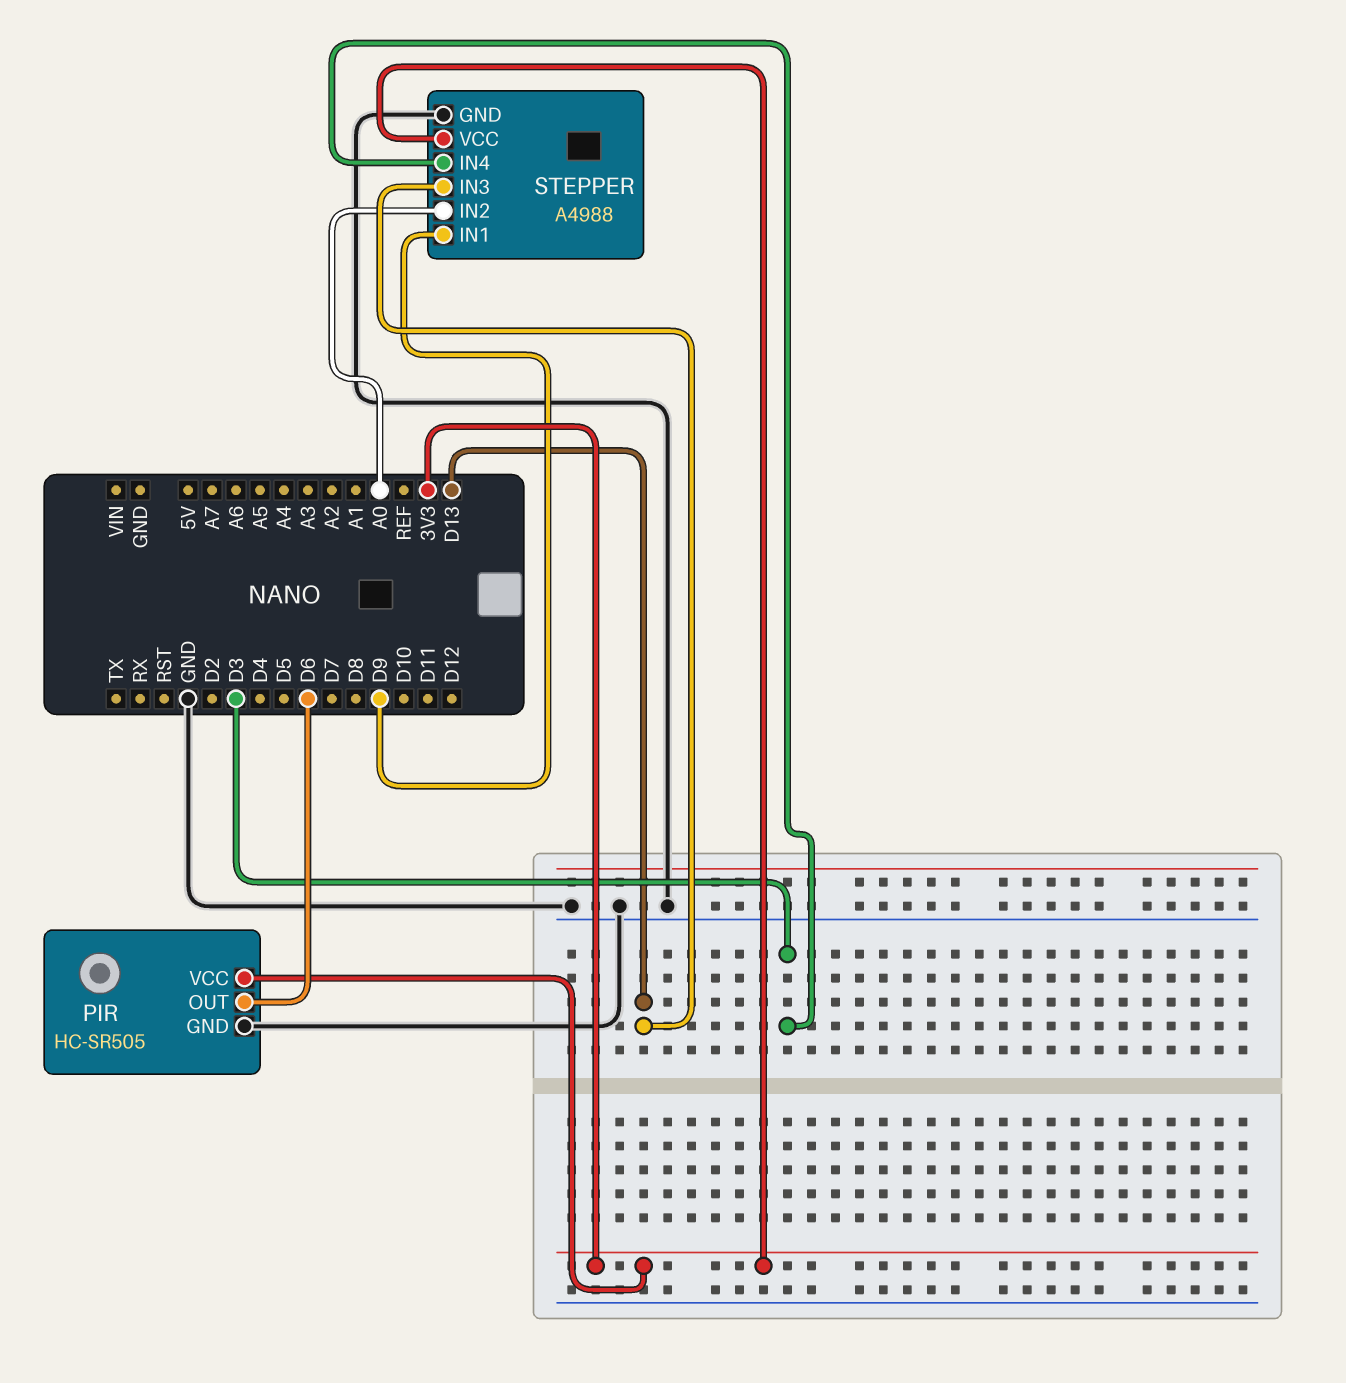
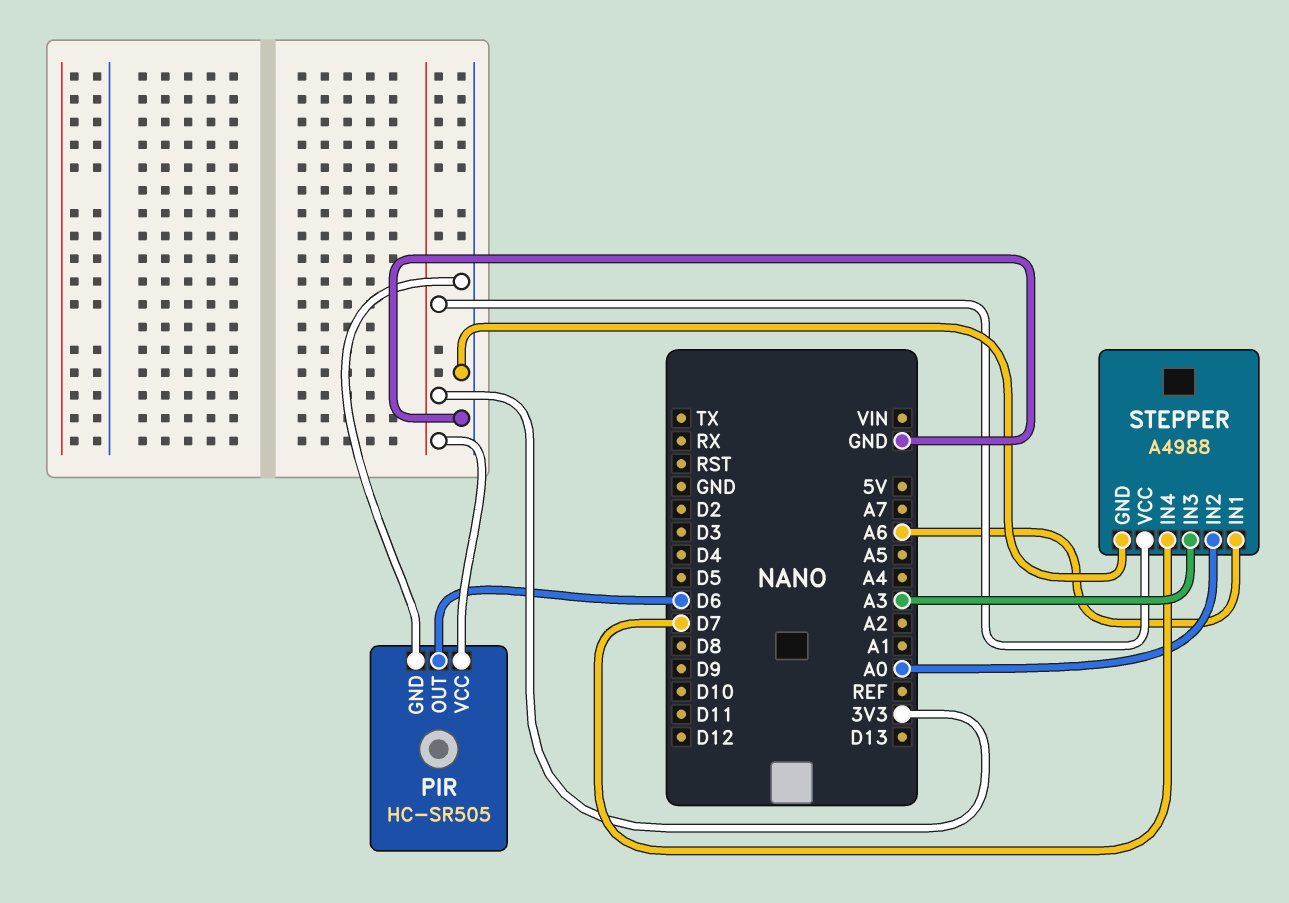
STEPPER pin IN1: D9 -> A6
STEPPER pin IN3: D13 -> A3
STEPPER pin IN4: D3 -> D7

